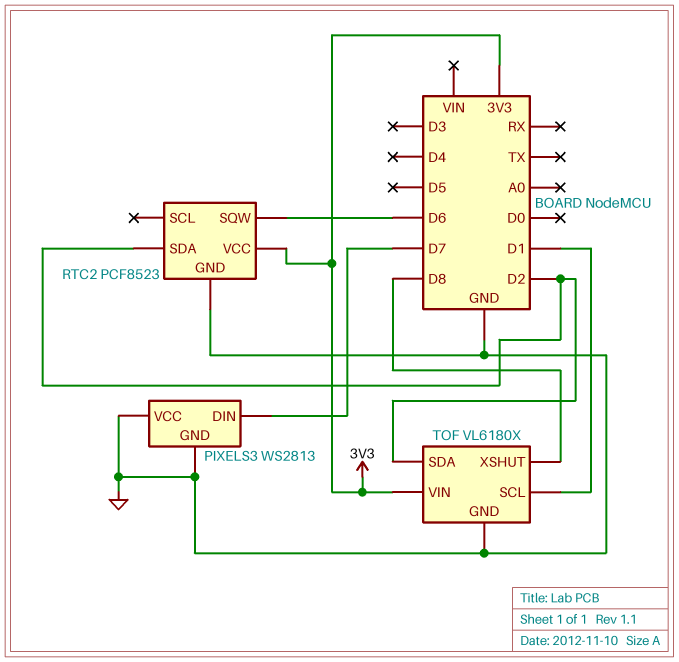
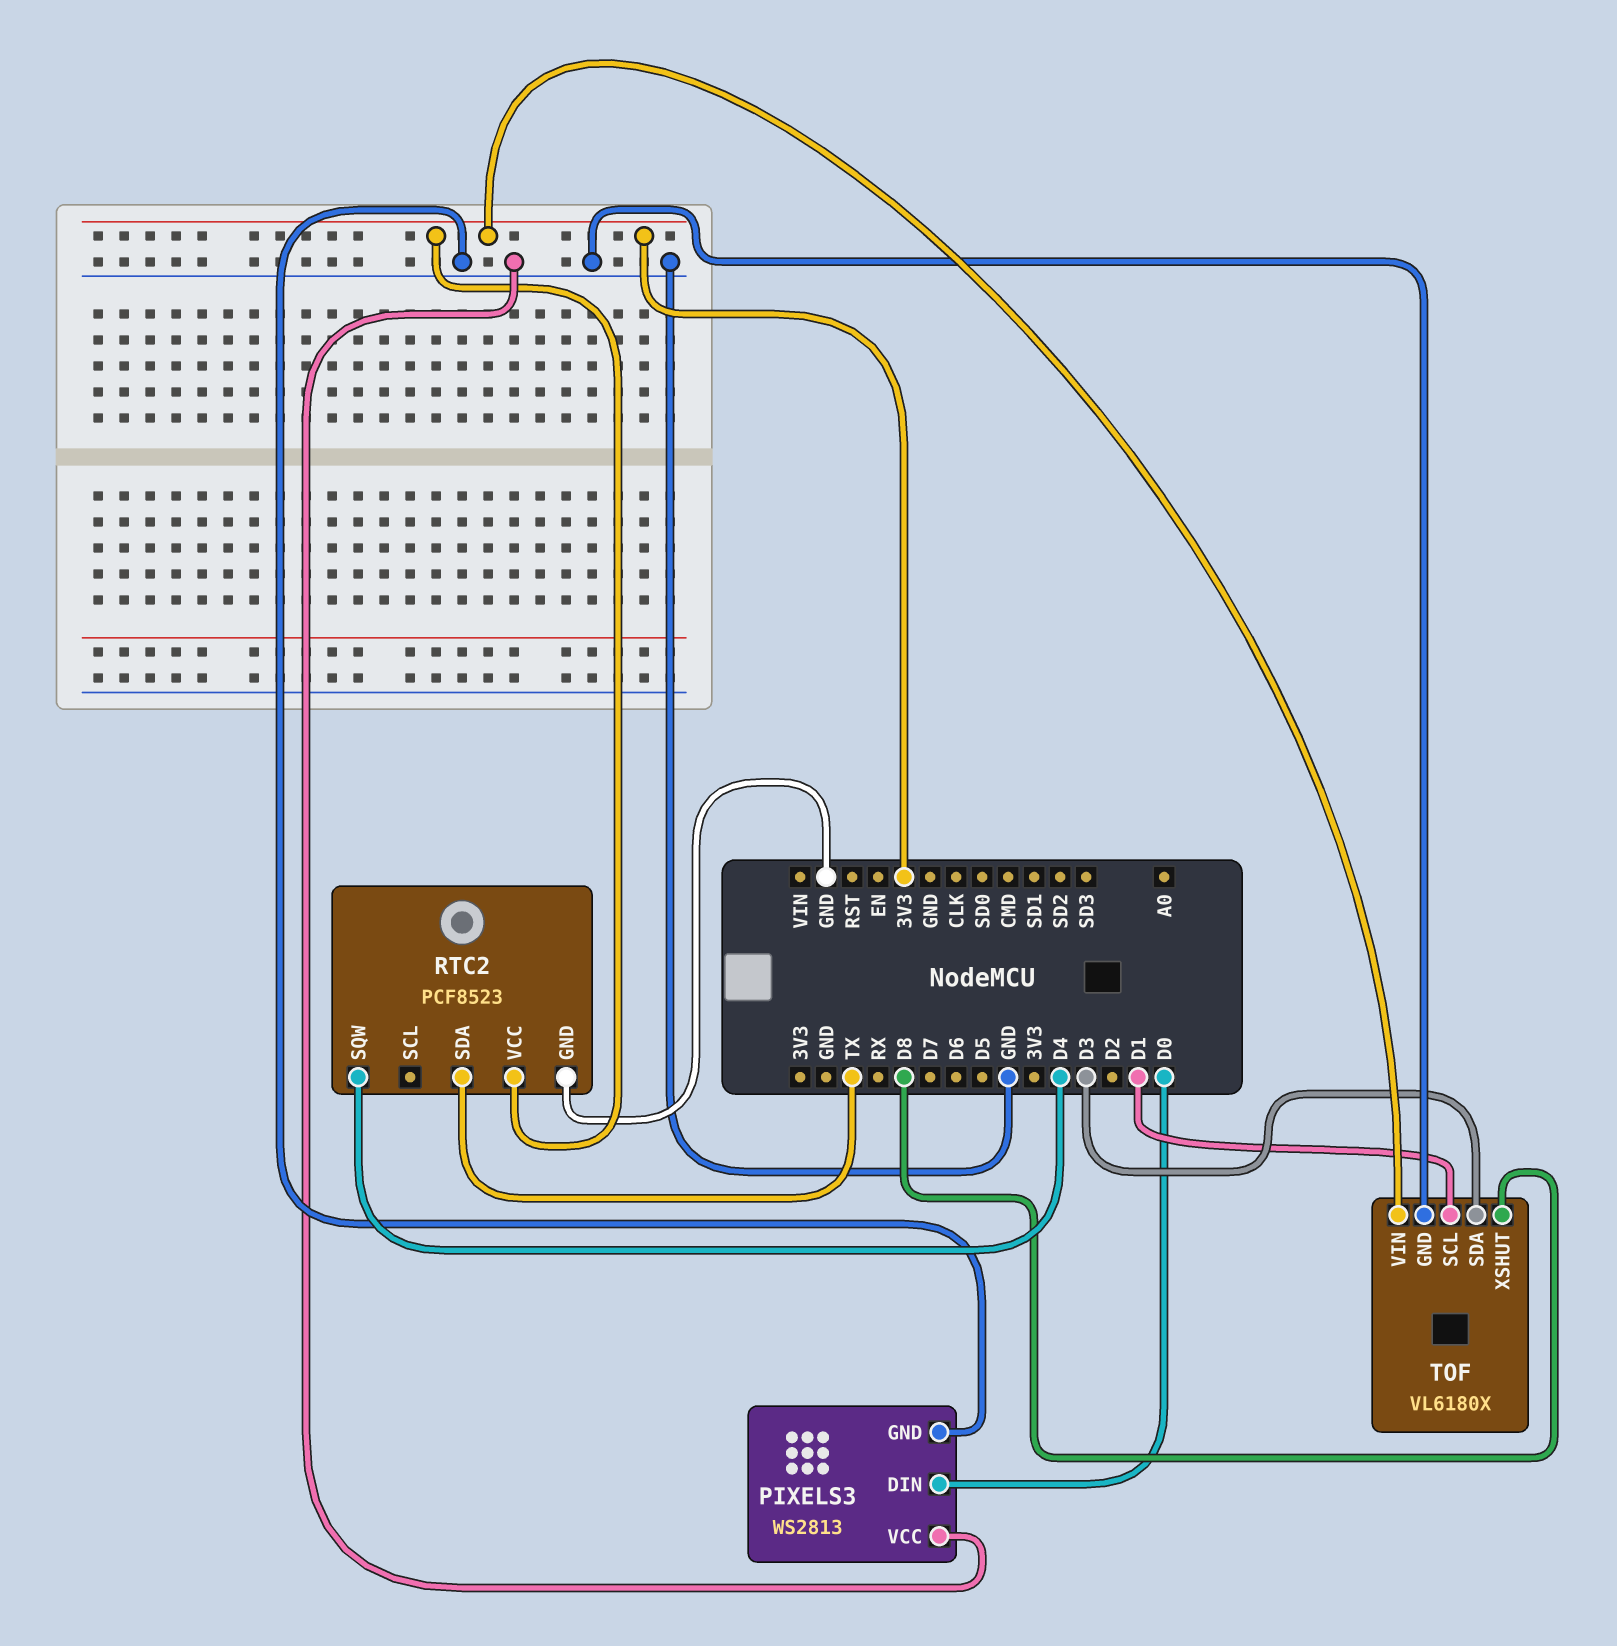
PIXELS3 pin DIN: D7 -> D0
RTC2 pin SDA: D2 -> TX
RTC2 pin SQW: D6 -> D4
TOF pin SDA: D2 -> D3

